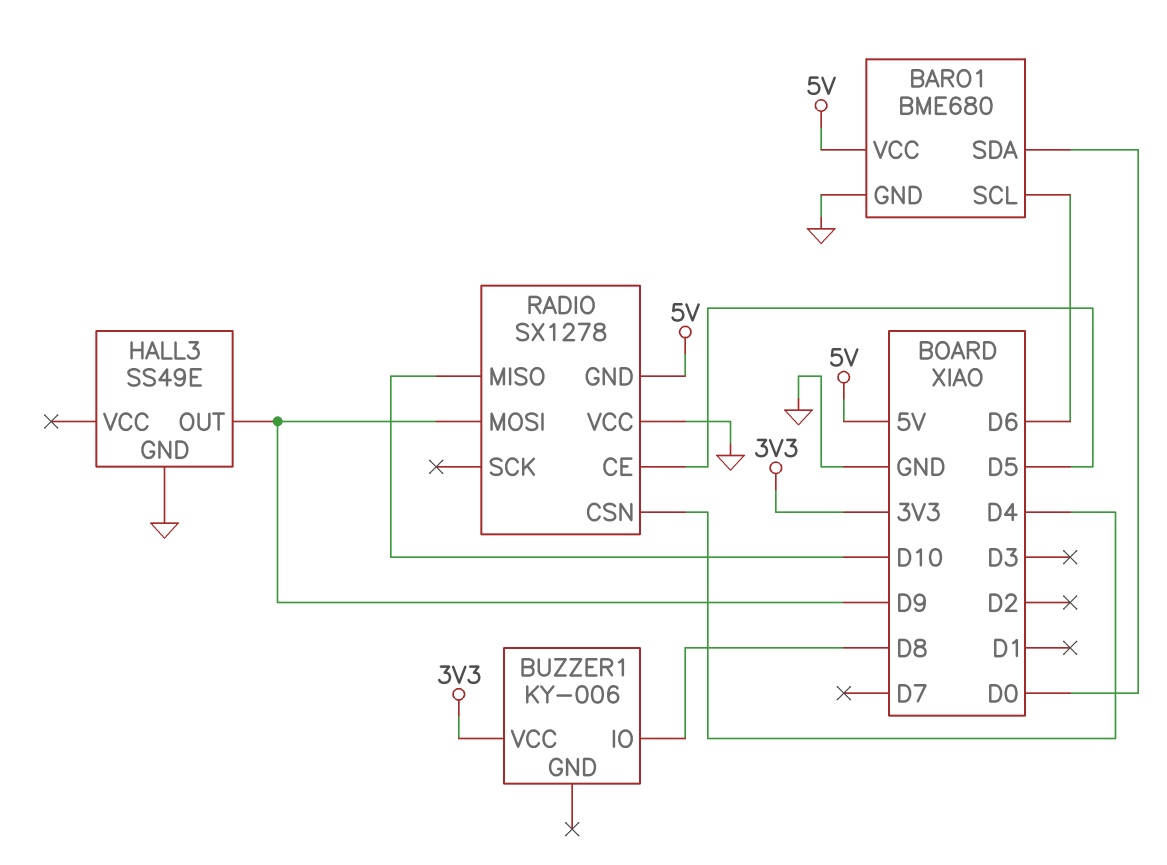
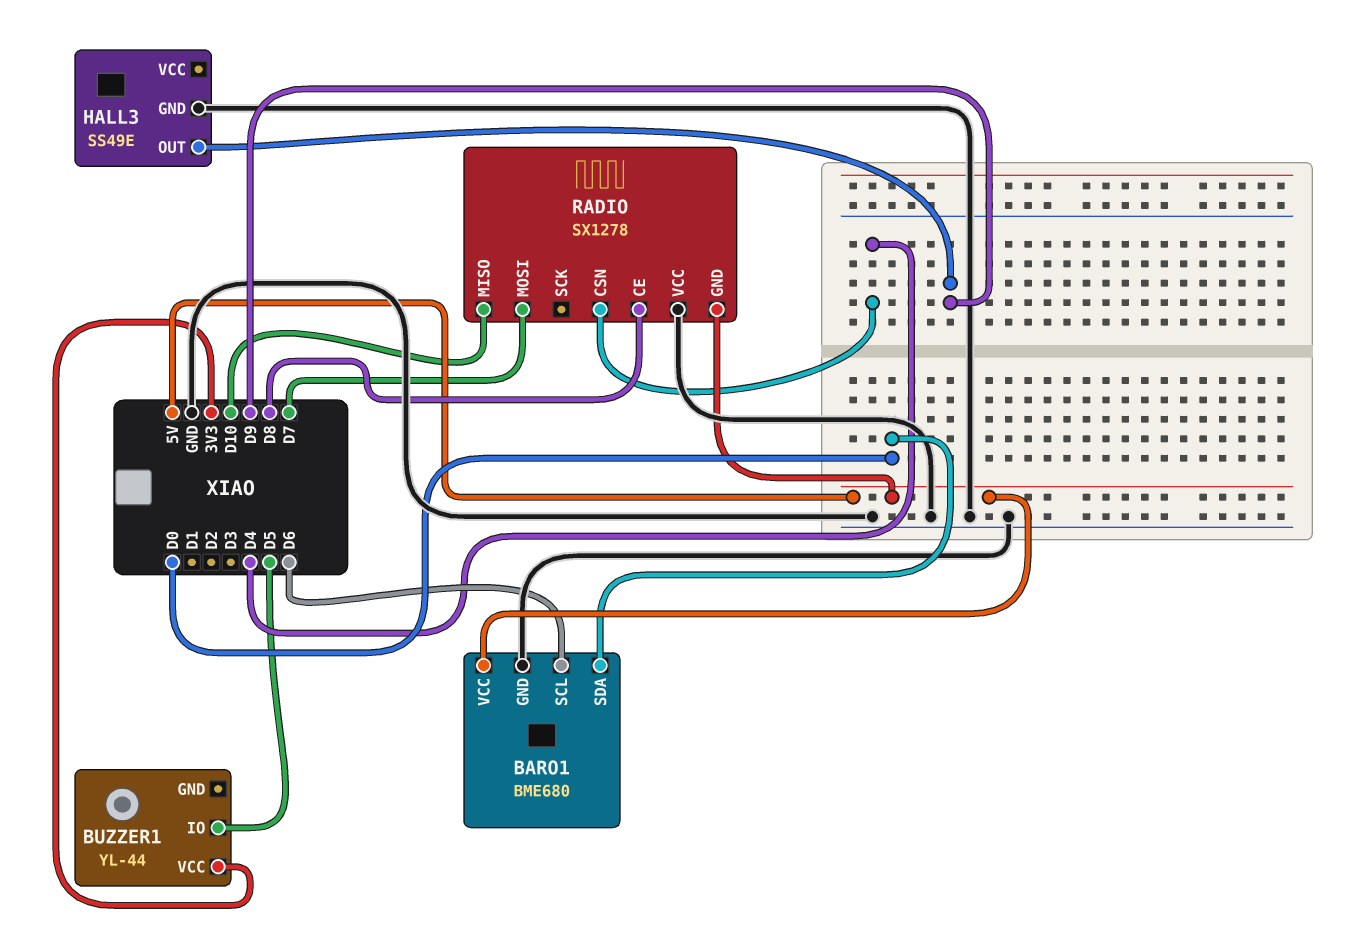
BUZZER1: KY-006 -> YL-44
BUZZER1 pin IO: D8 -> D5
RADIO pin CE: D5 -> D8
RADIO pin MOSI: D9 -> D7

